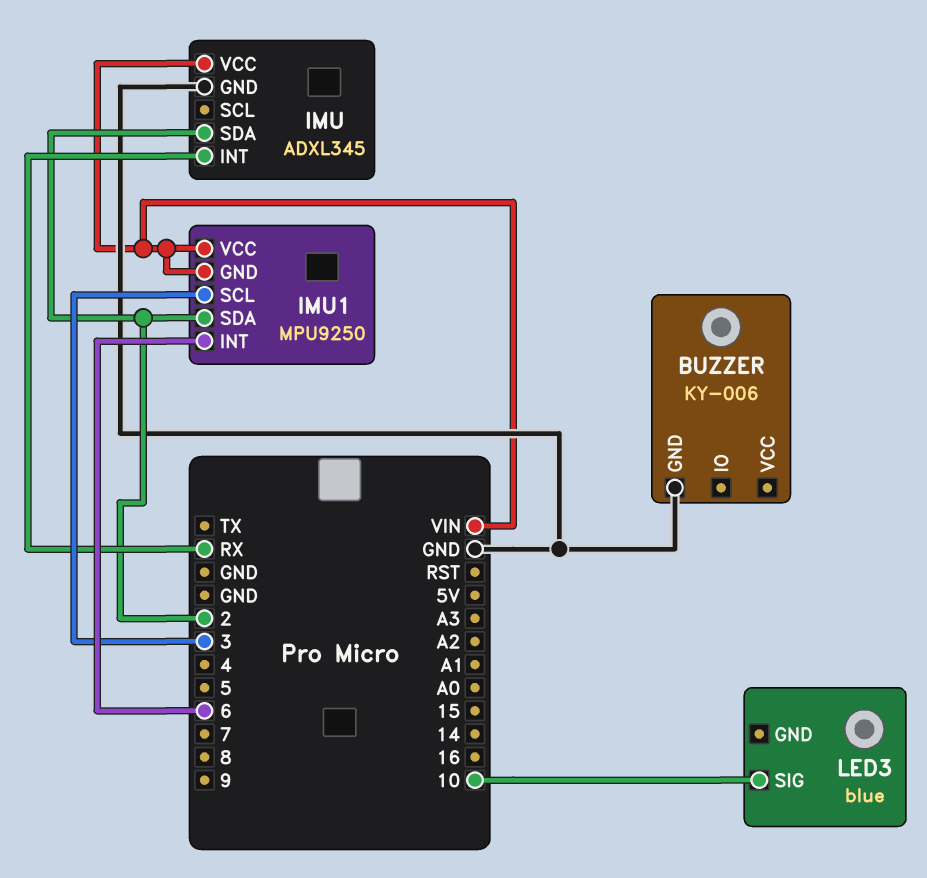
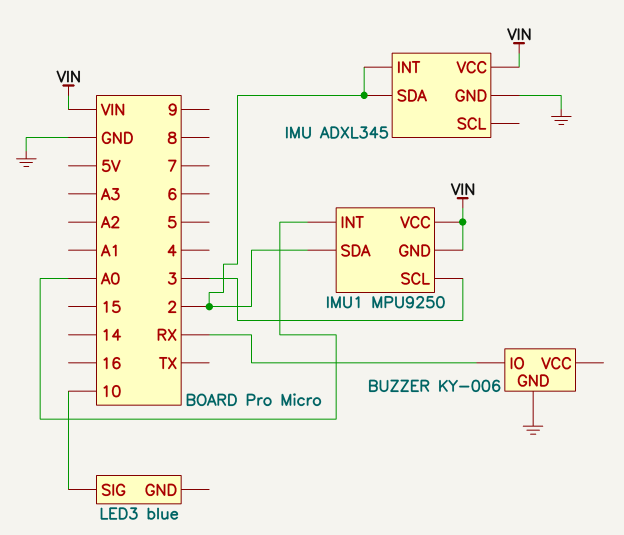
BUZZER pin IO: none -> RX
IMU pin INT: RX -> 2
IMU1 pin INT: 6 -> A0

